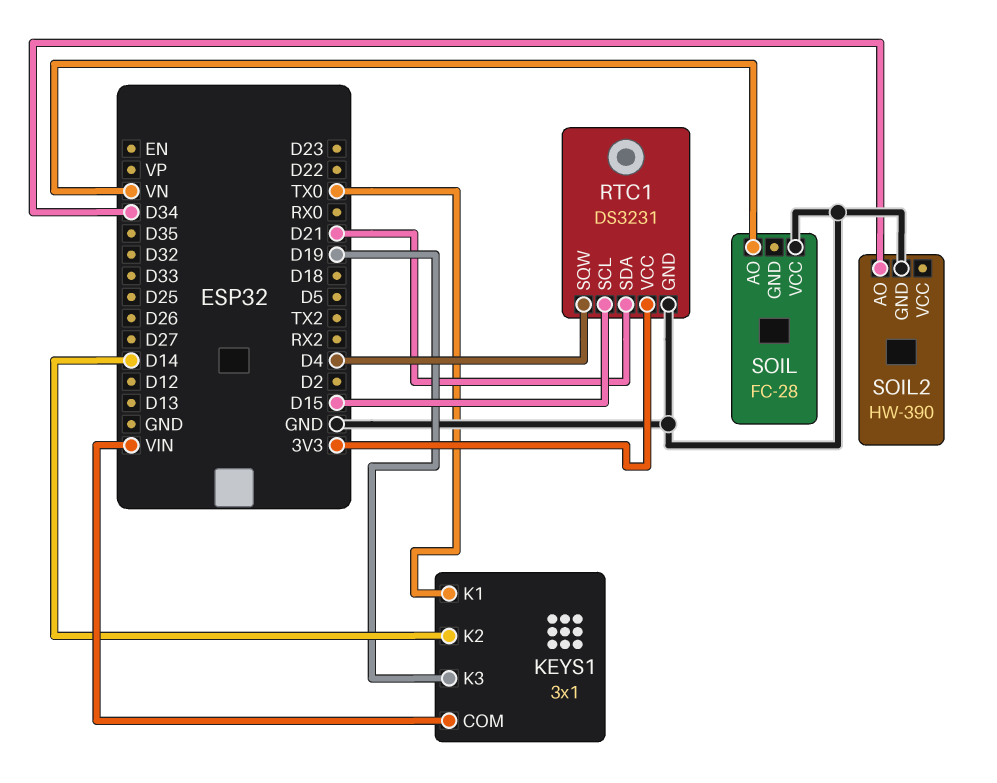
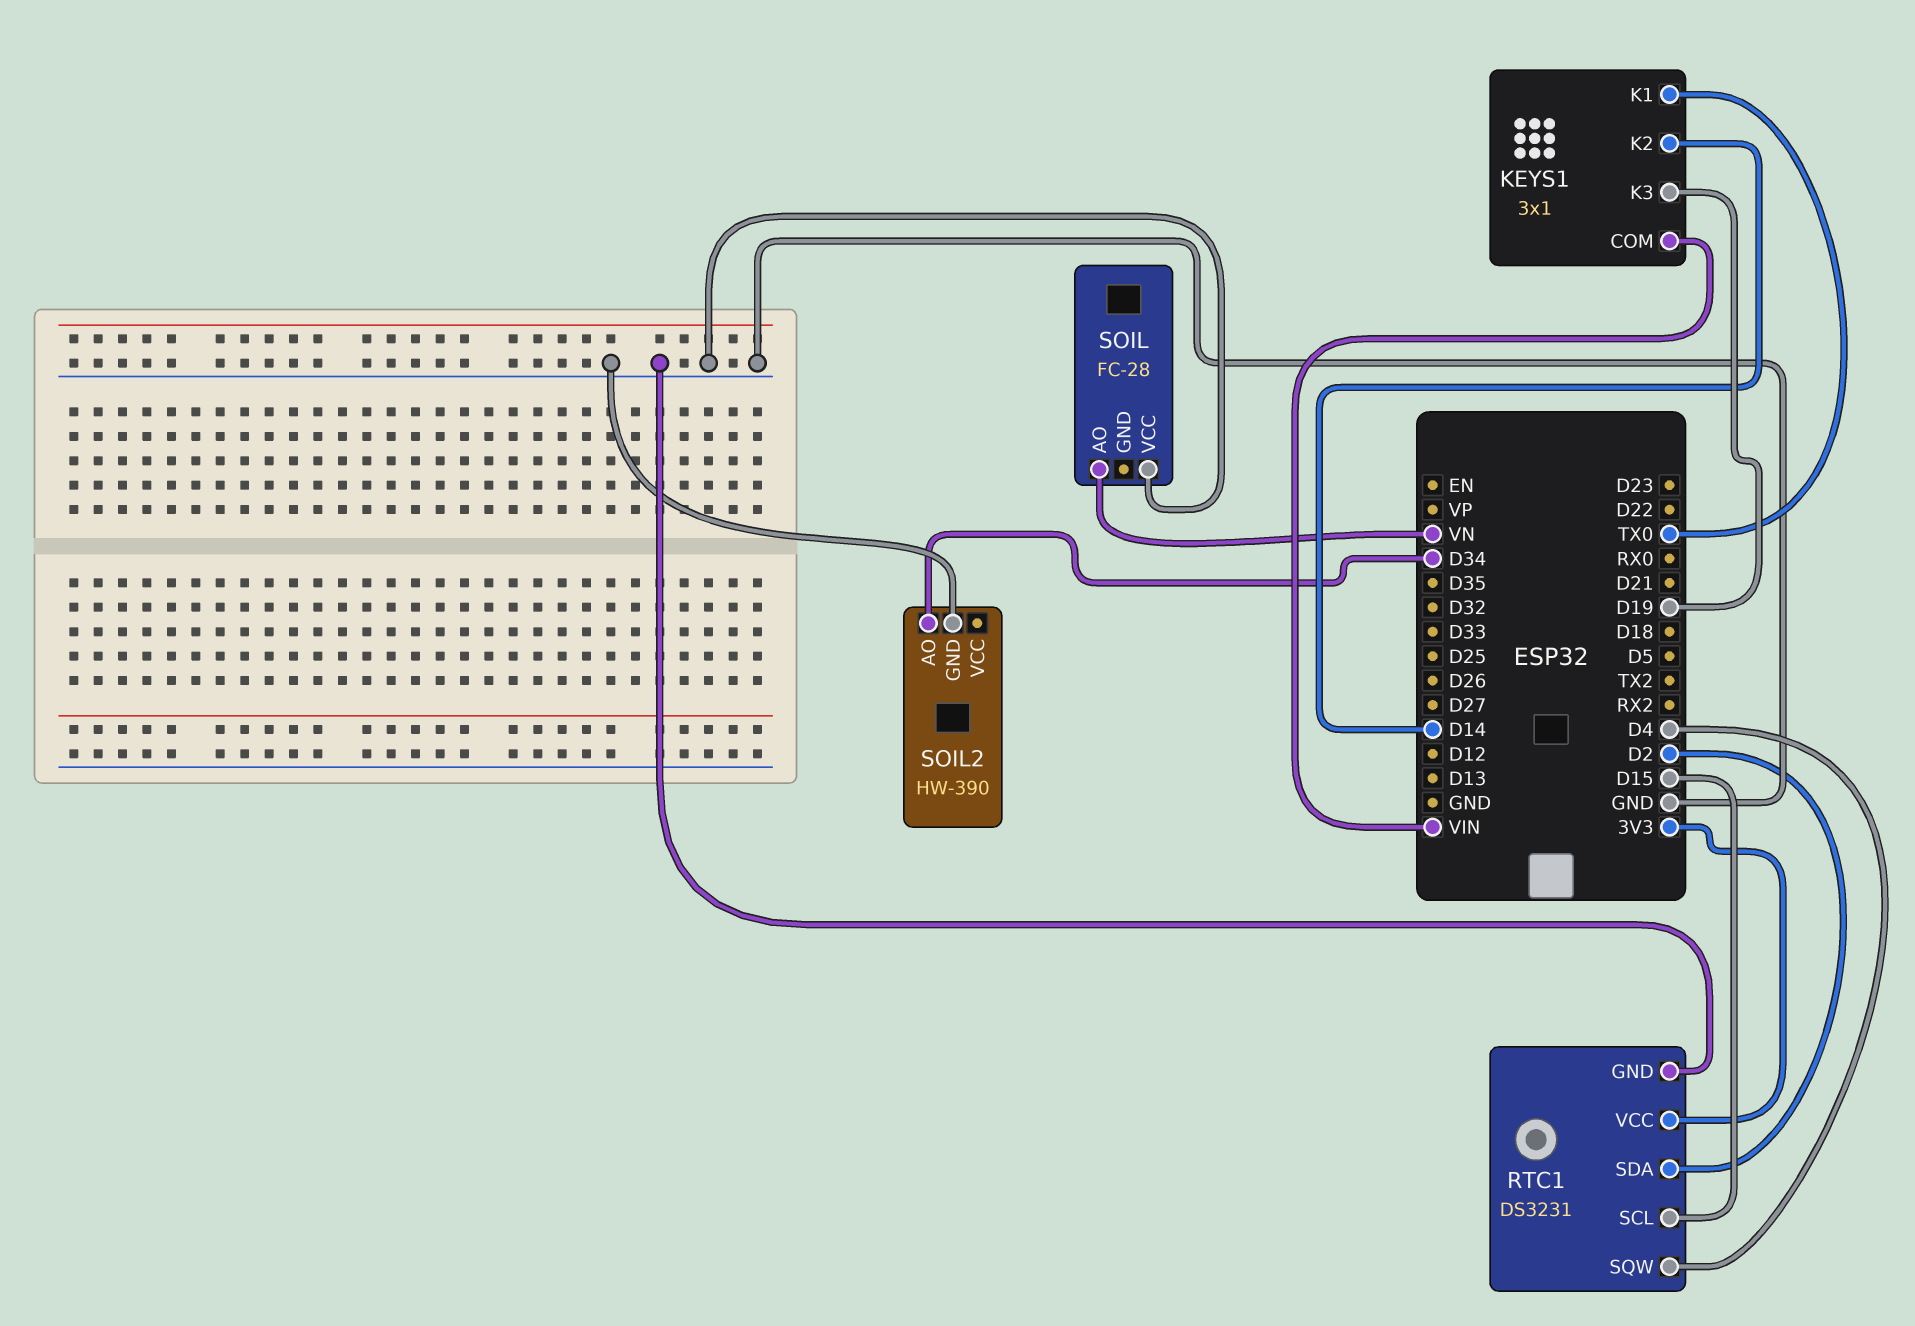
RTC1 pin SDA: D21 -> D2

